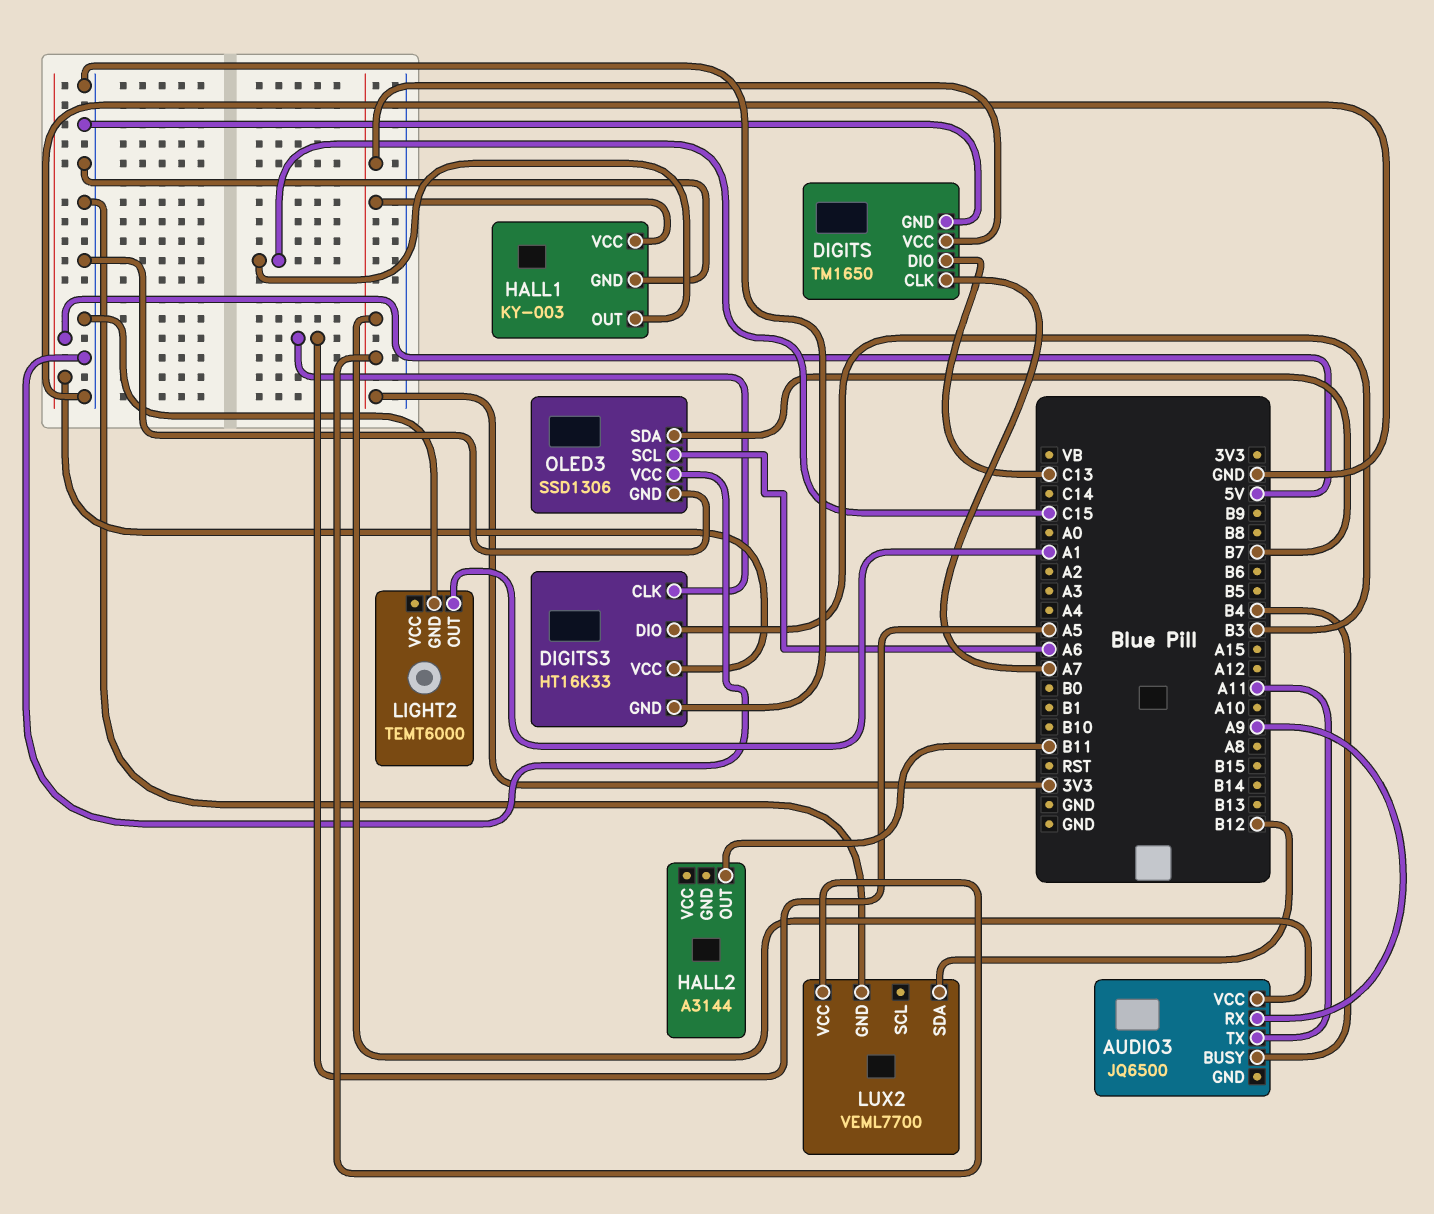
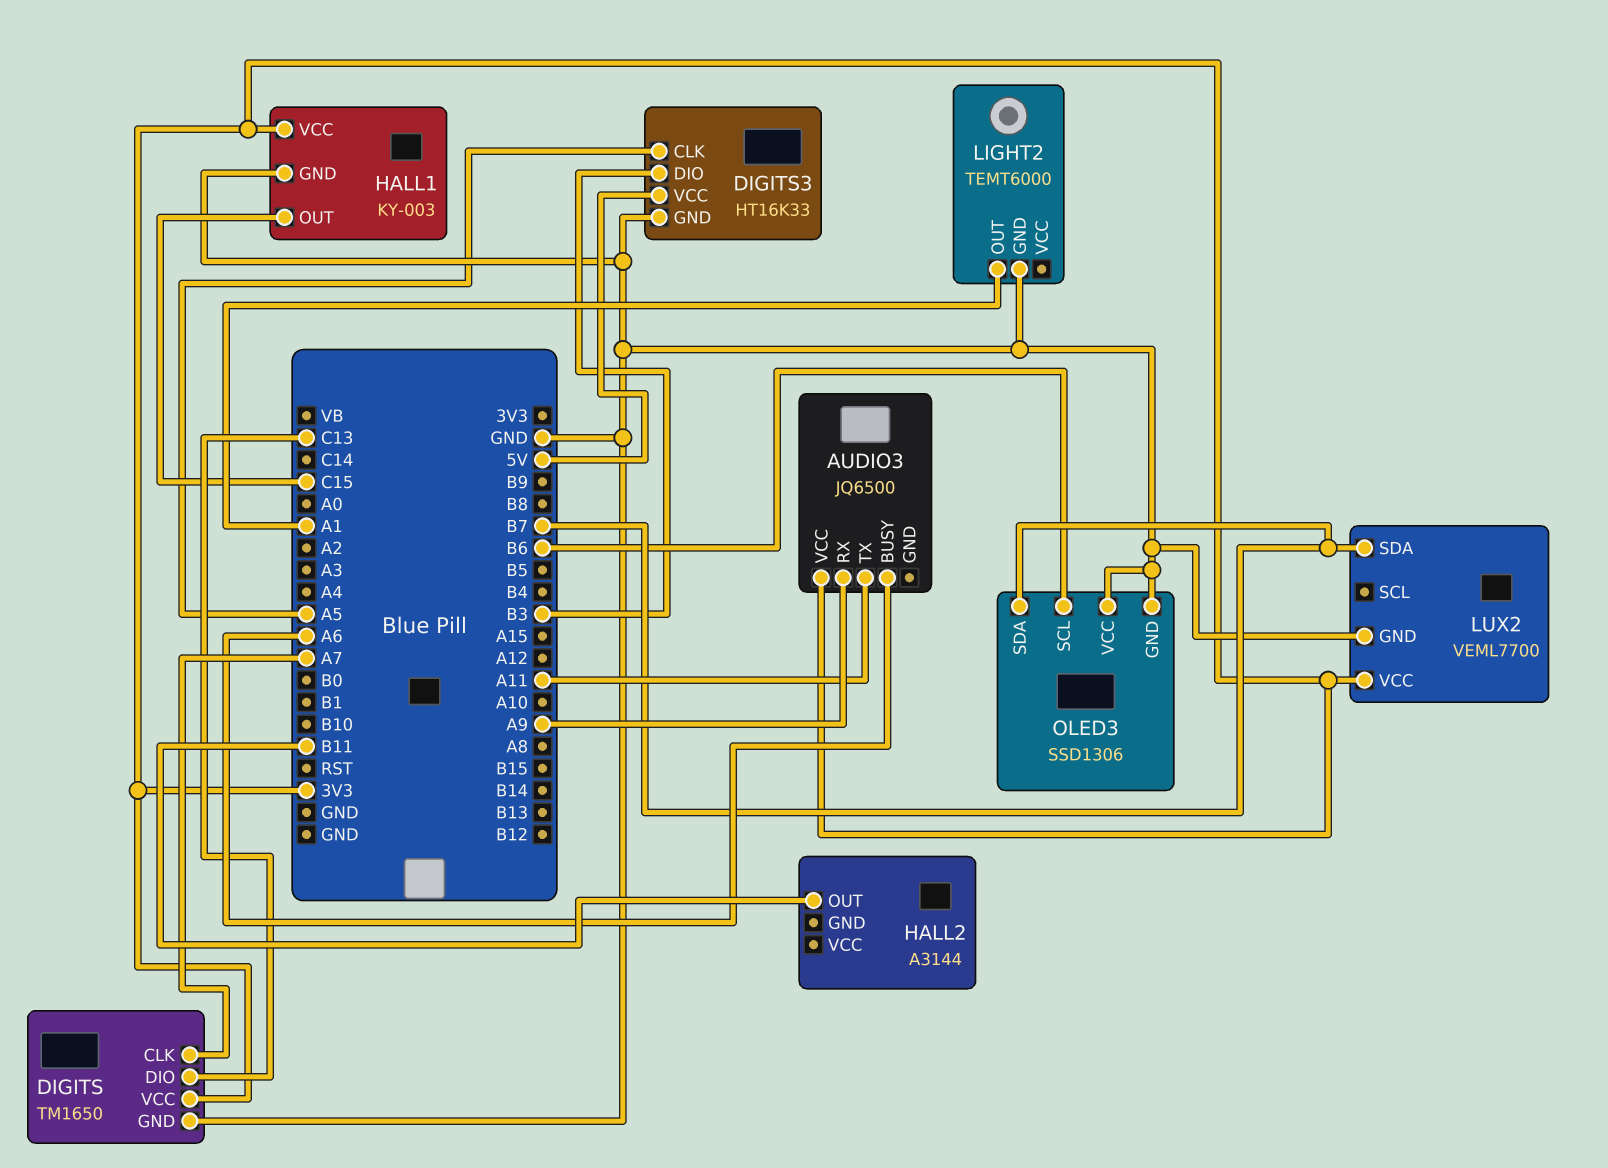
AUDIO3 pin BUSY: B4 -> A6
LUX2 pin SDA: B12 -> B7
OLED3 pin SCL: A6 -> B6

